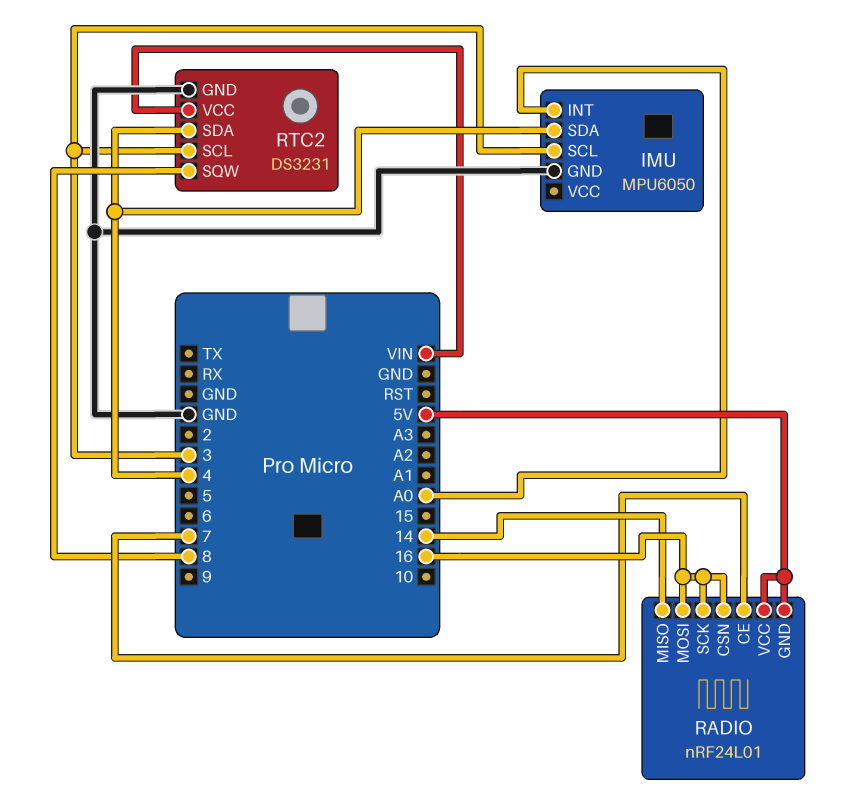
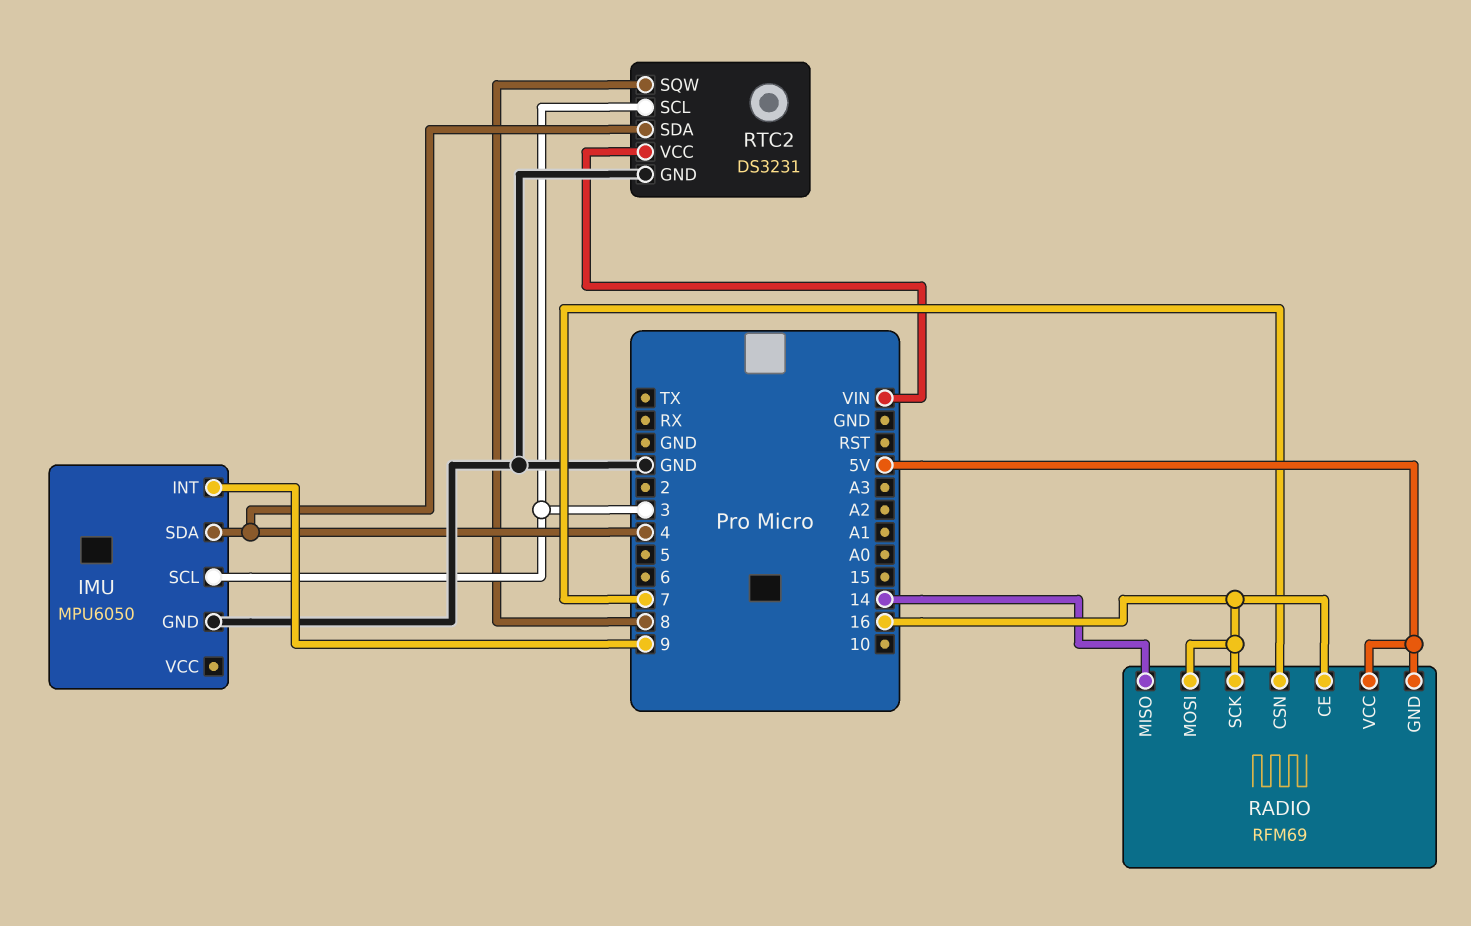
IMU pin INT: A0 -> 9
RADIO: nRF24L01 -> RFM69
RADIO pin CE: 7 -> 16
RADIO pin CSN: 16 -> 7

